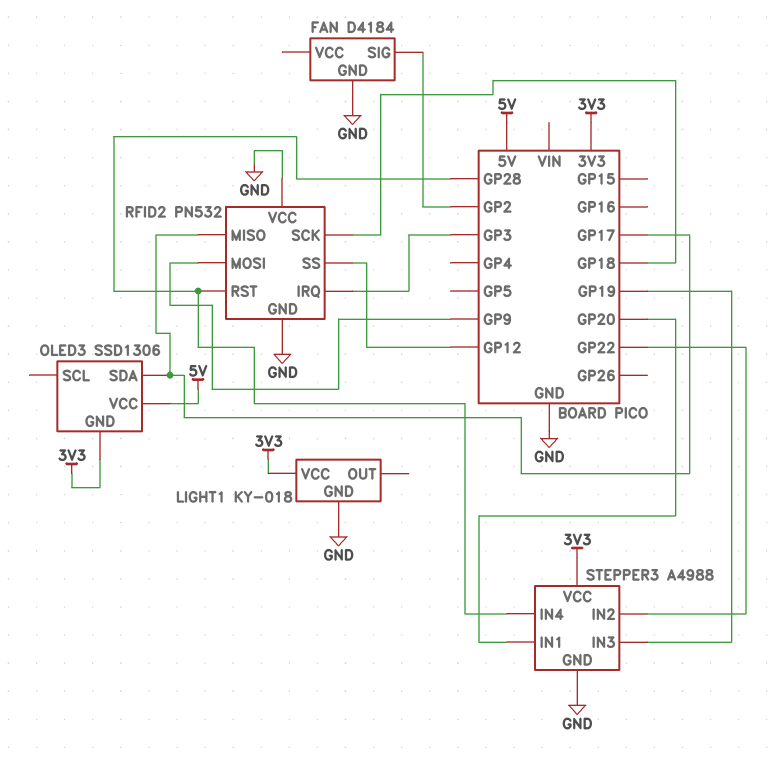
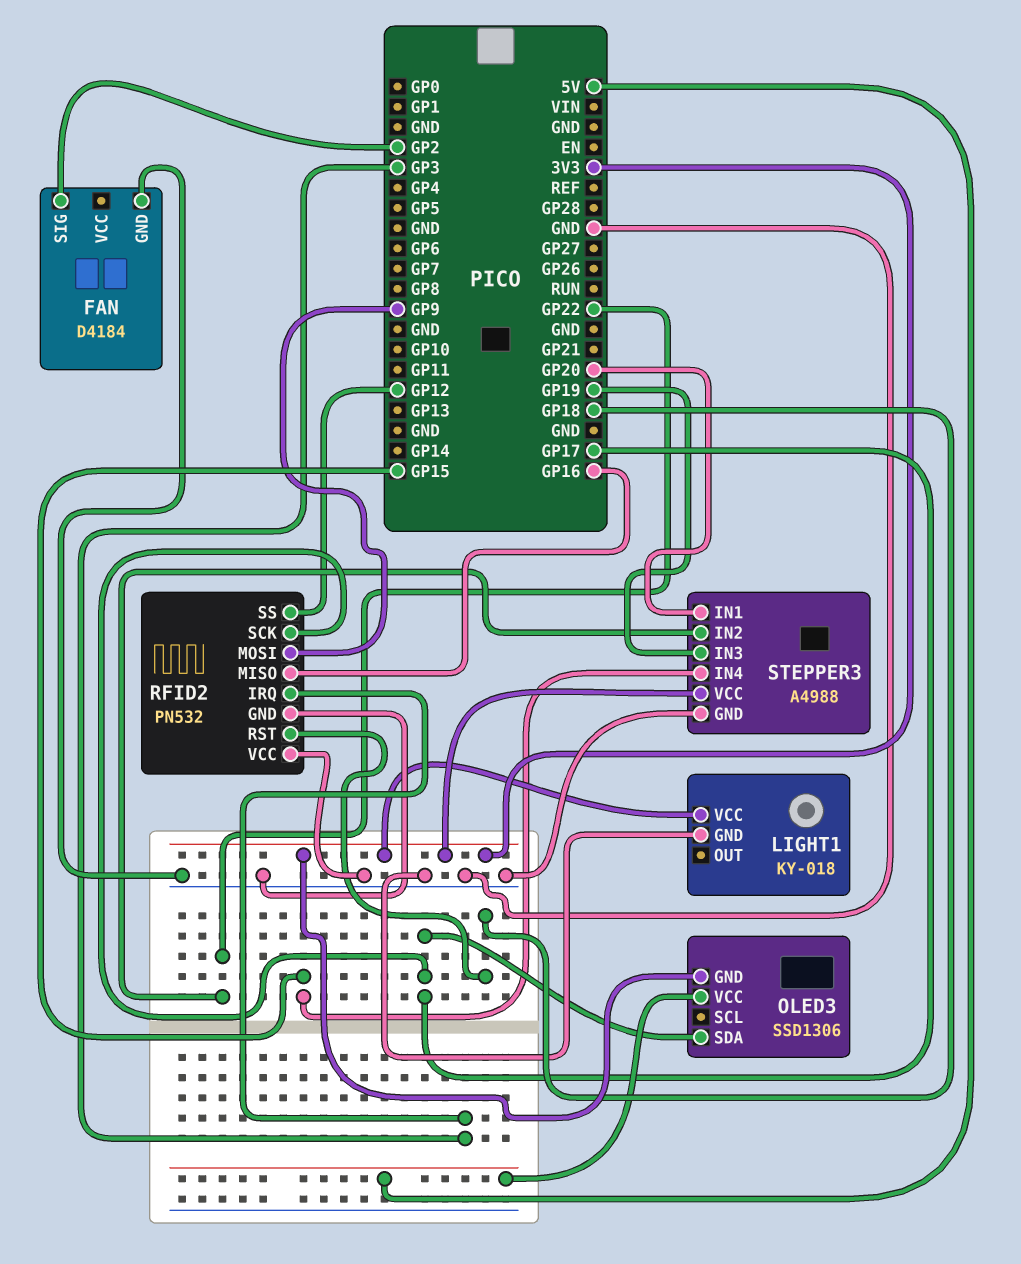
RFID2 pin MISO: GP17 -> GP16
RFID2 pin RST: GP28 -> GP18
RFID2 pin SCK: GP18 -> GP17
STEPPER3 pin IN4: GP28 -> GP15

